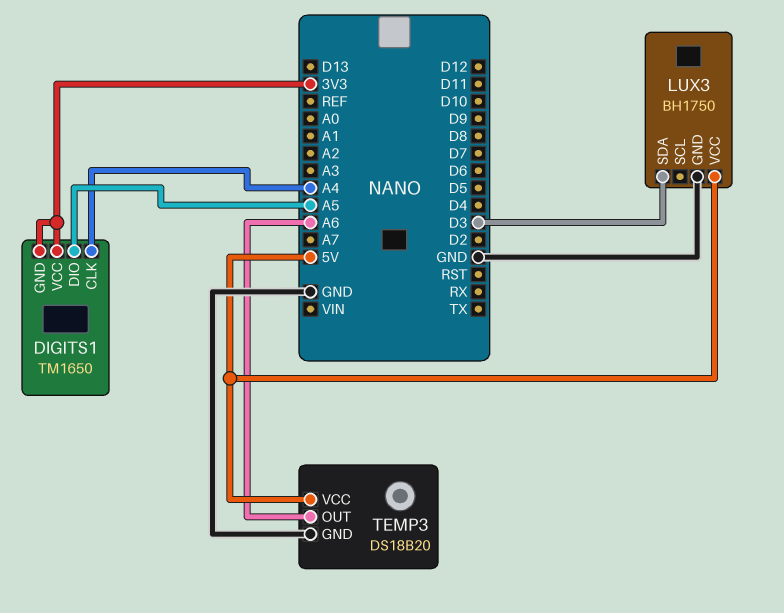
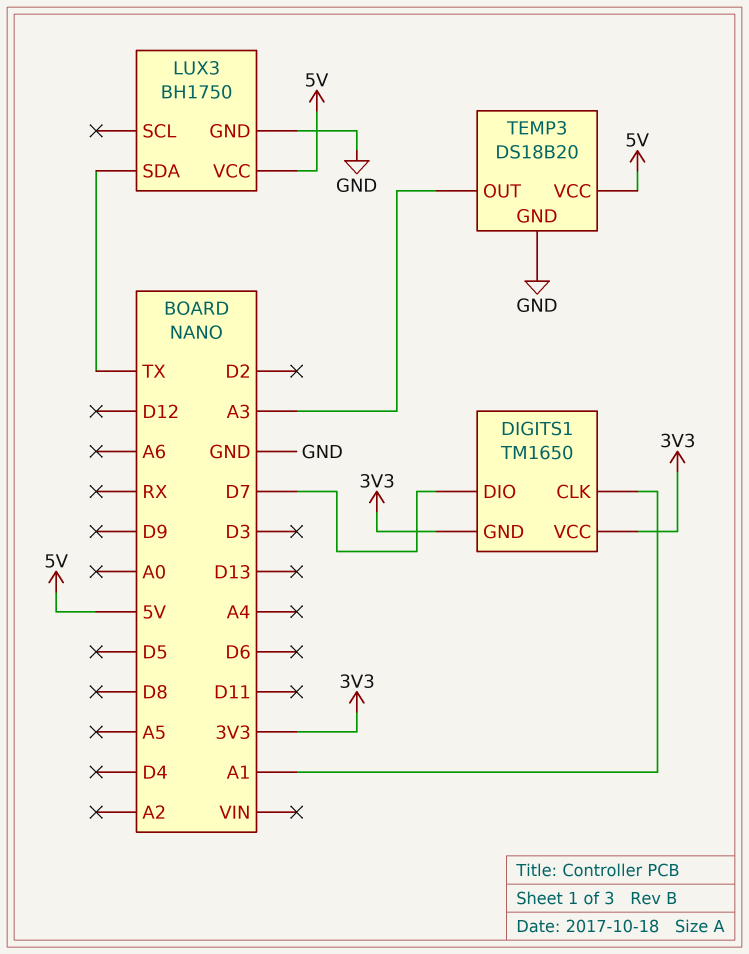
DIGITS1 pin CLK: A4 -> A1
DIGITS1 pin DIO: A5 -> D7
LUX3 pin SDA: D3 -> TX
TEMP3 pin OUT: A6 -> A3

